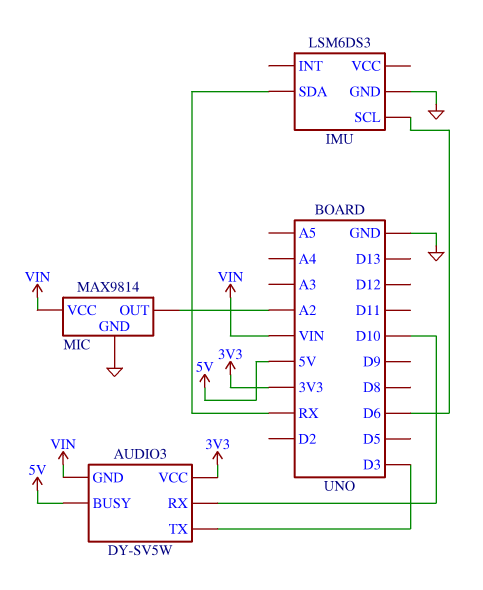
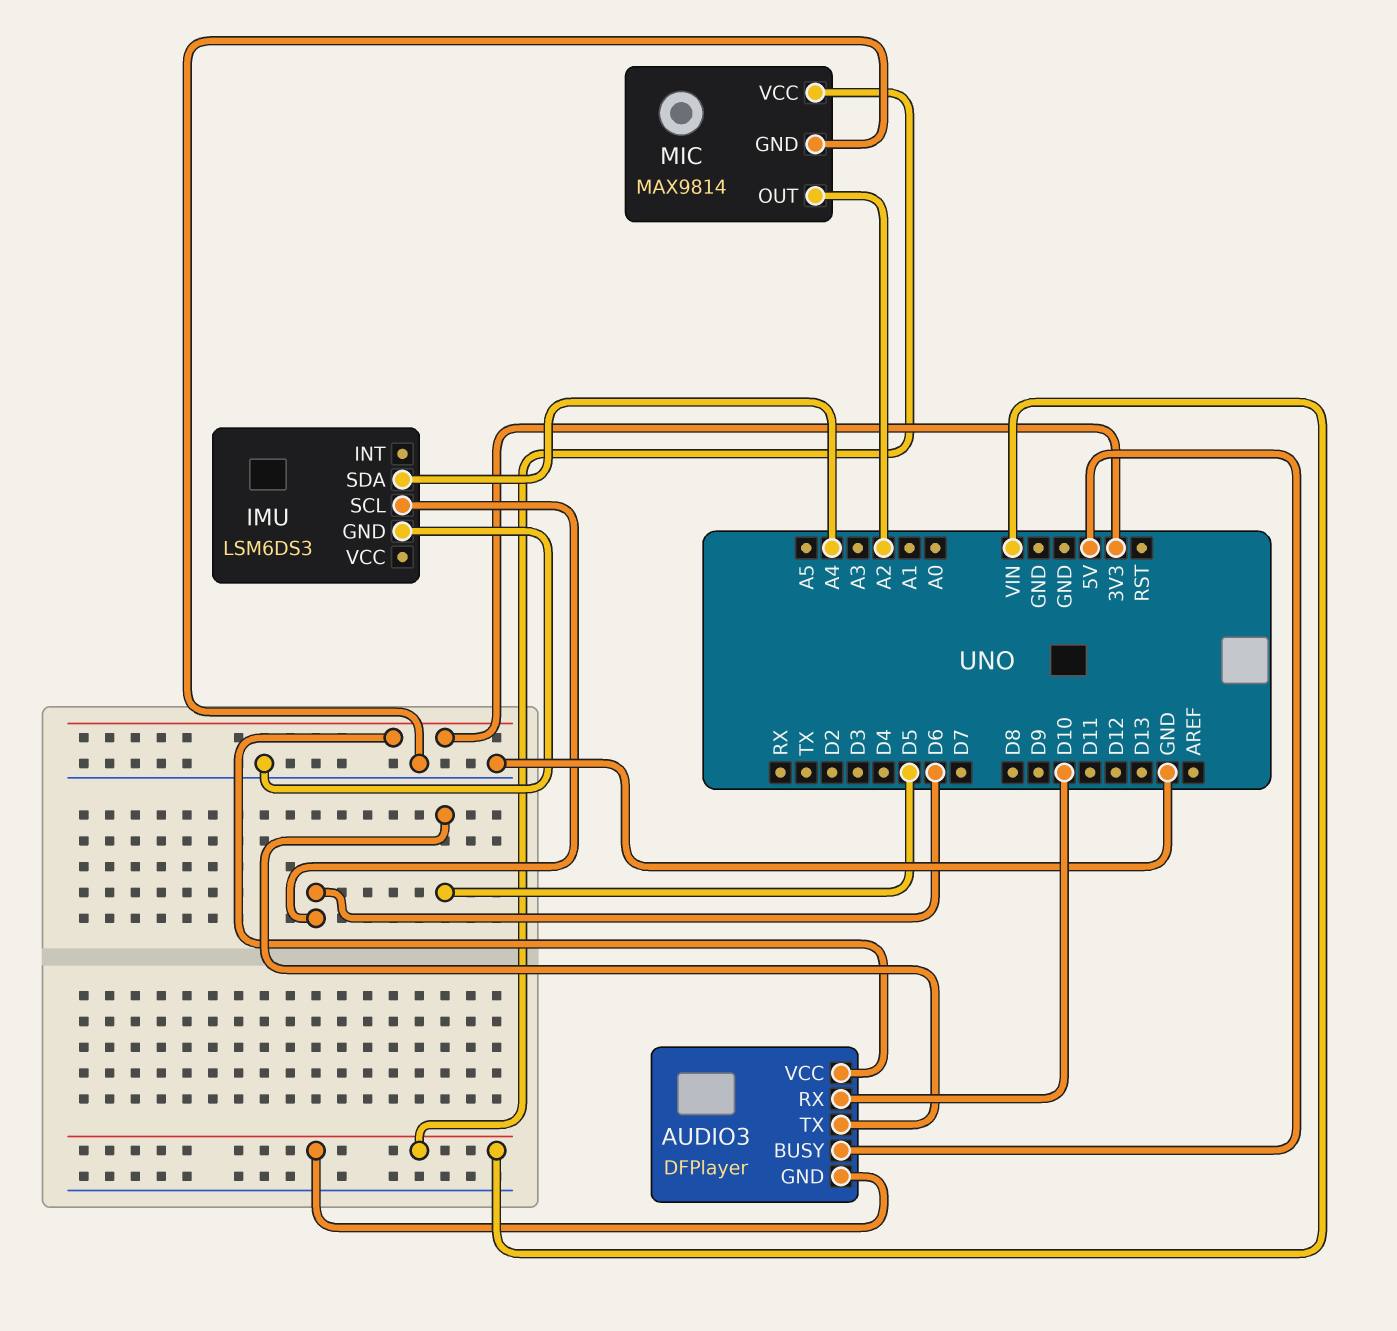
AUDIO3: DY-SV5W -> DFPlayer
AUDIO3 pin TX: D3 -> D5
IMU pin SDA: RX -> A4

